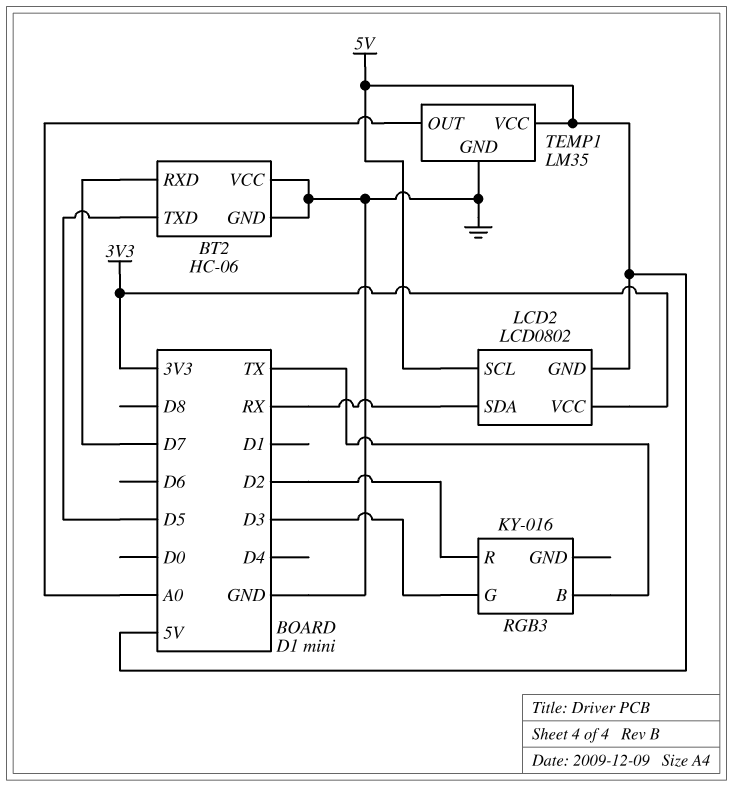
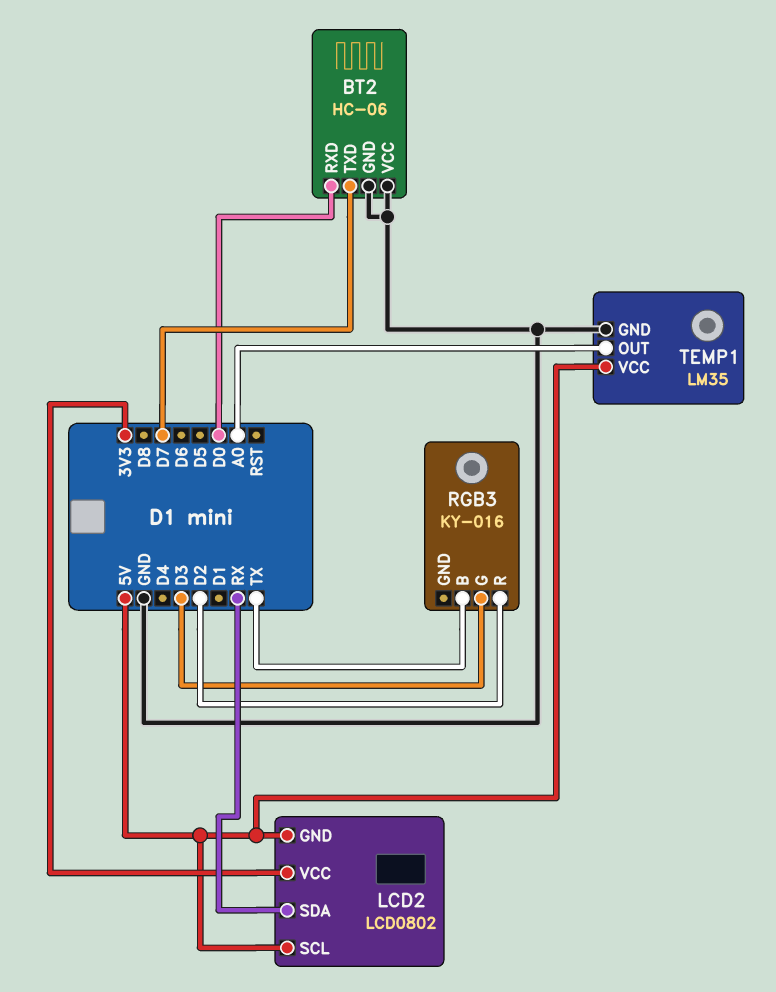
BT2 pin RXD: D7 -> D0
BT2 pin TXD: D5 -> D7

